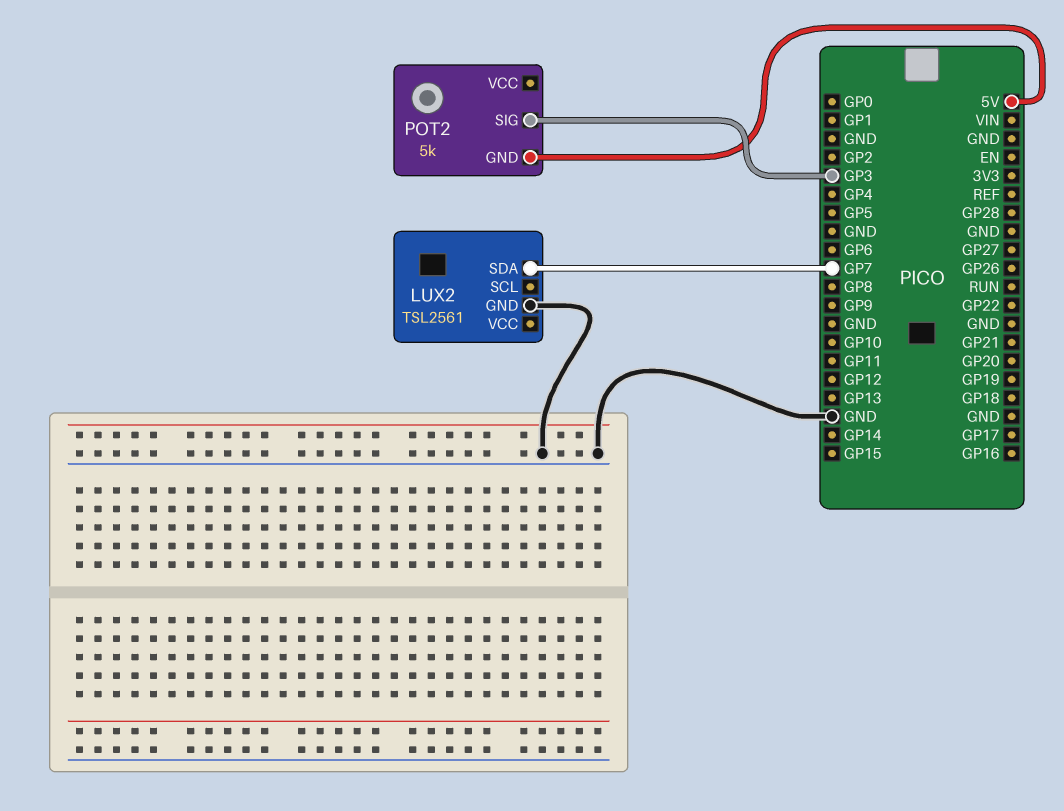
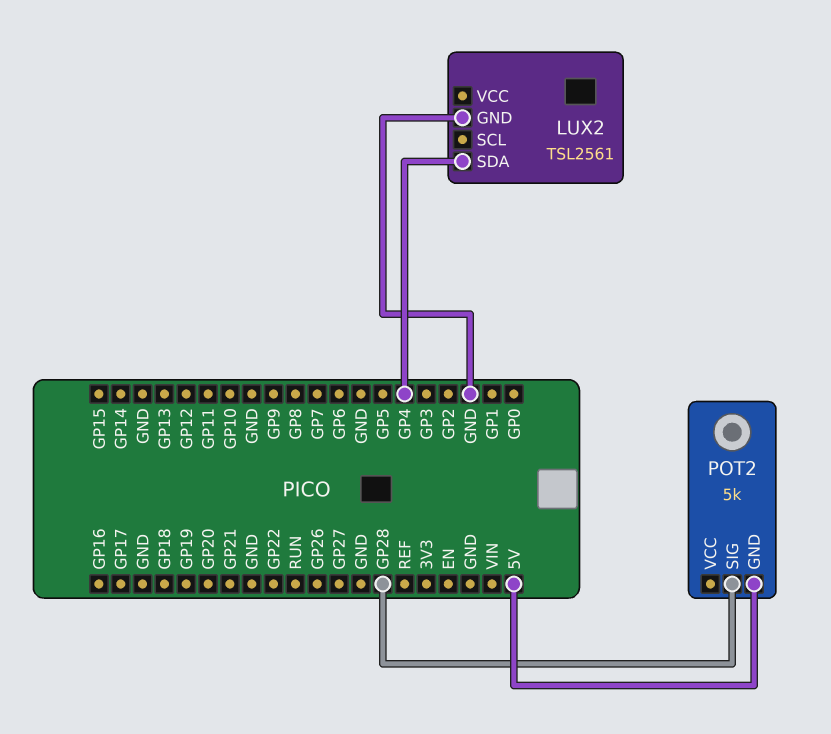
LUX2 pin SDA: GP7 -> GP4
POT2 pin SIG: GP3 -> GP28

